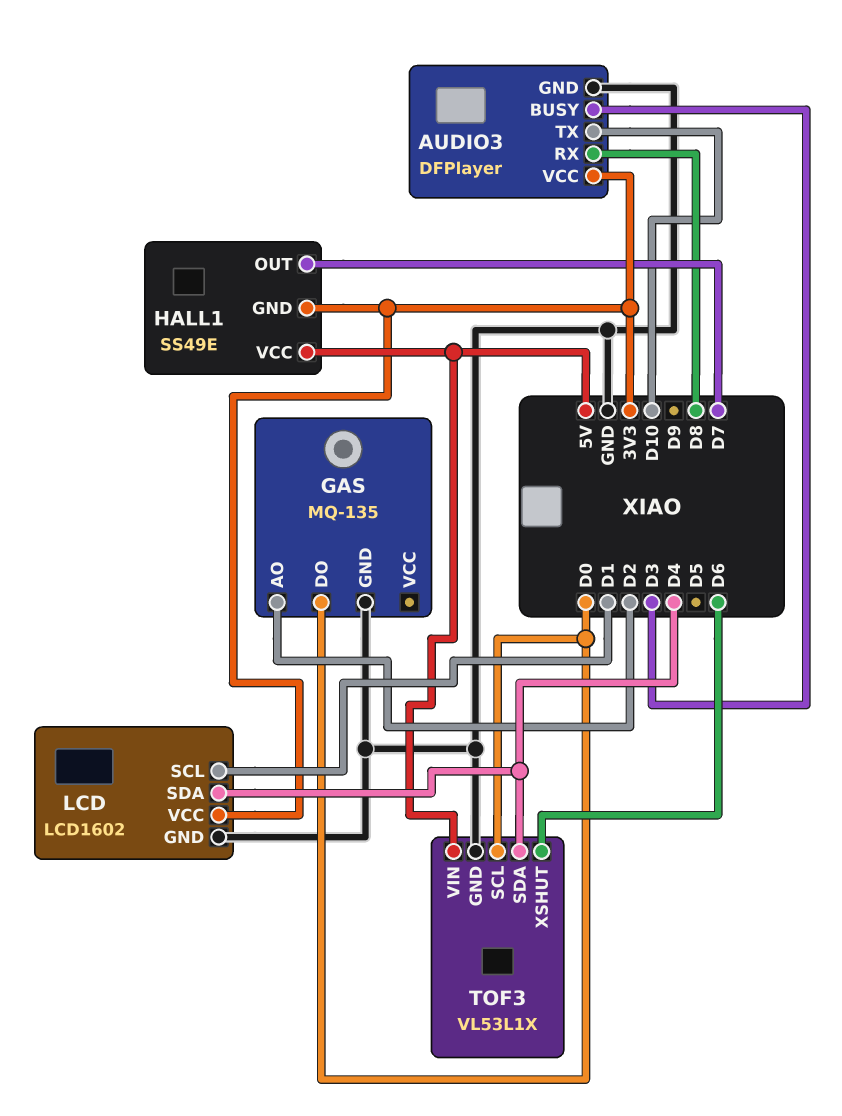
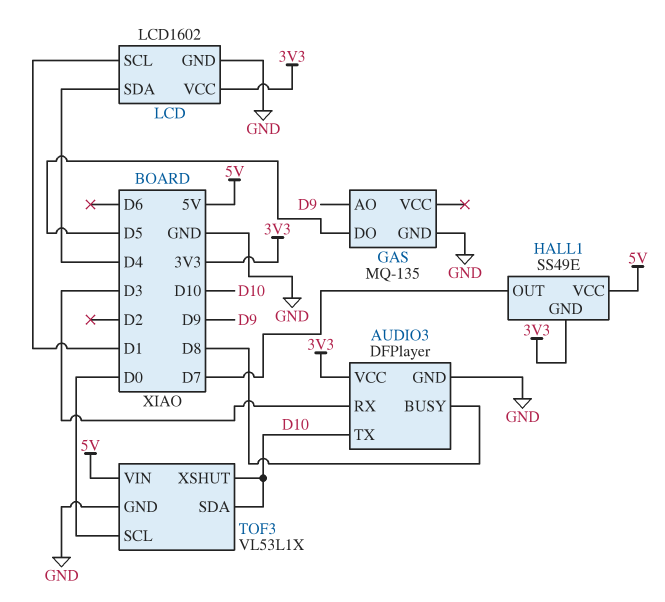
AUDIO3 pin BUSY: D3 -> D8
AUDIO3 pin RX: D8 -> D3
GAS pin AO: D2 -> D9
GAS pin DO: D0 -> D5
TOF3 pin SDA: D4 -> D10
TOF3 pin XSHUT: D6 -> D10

